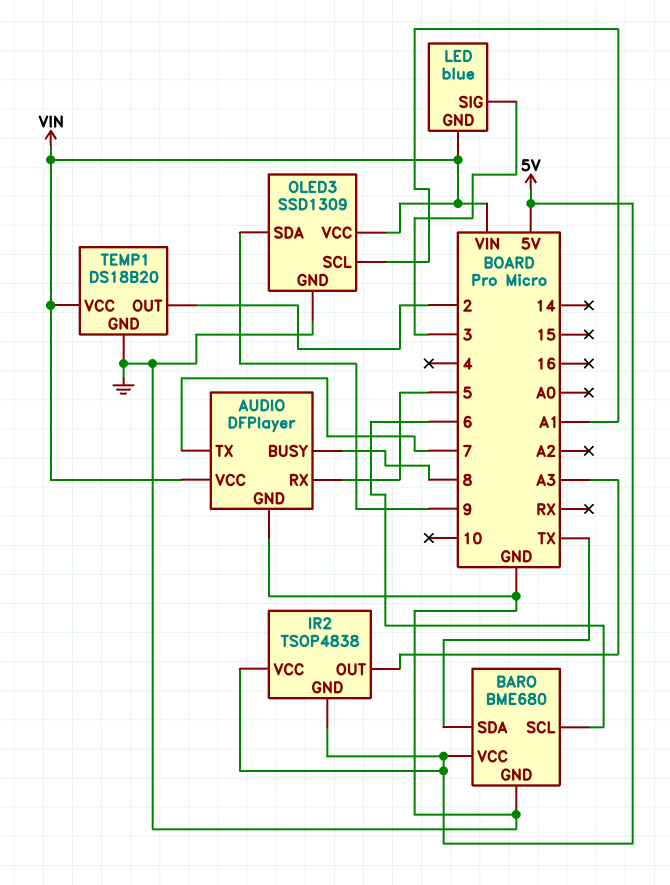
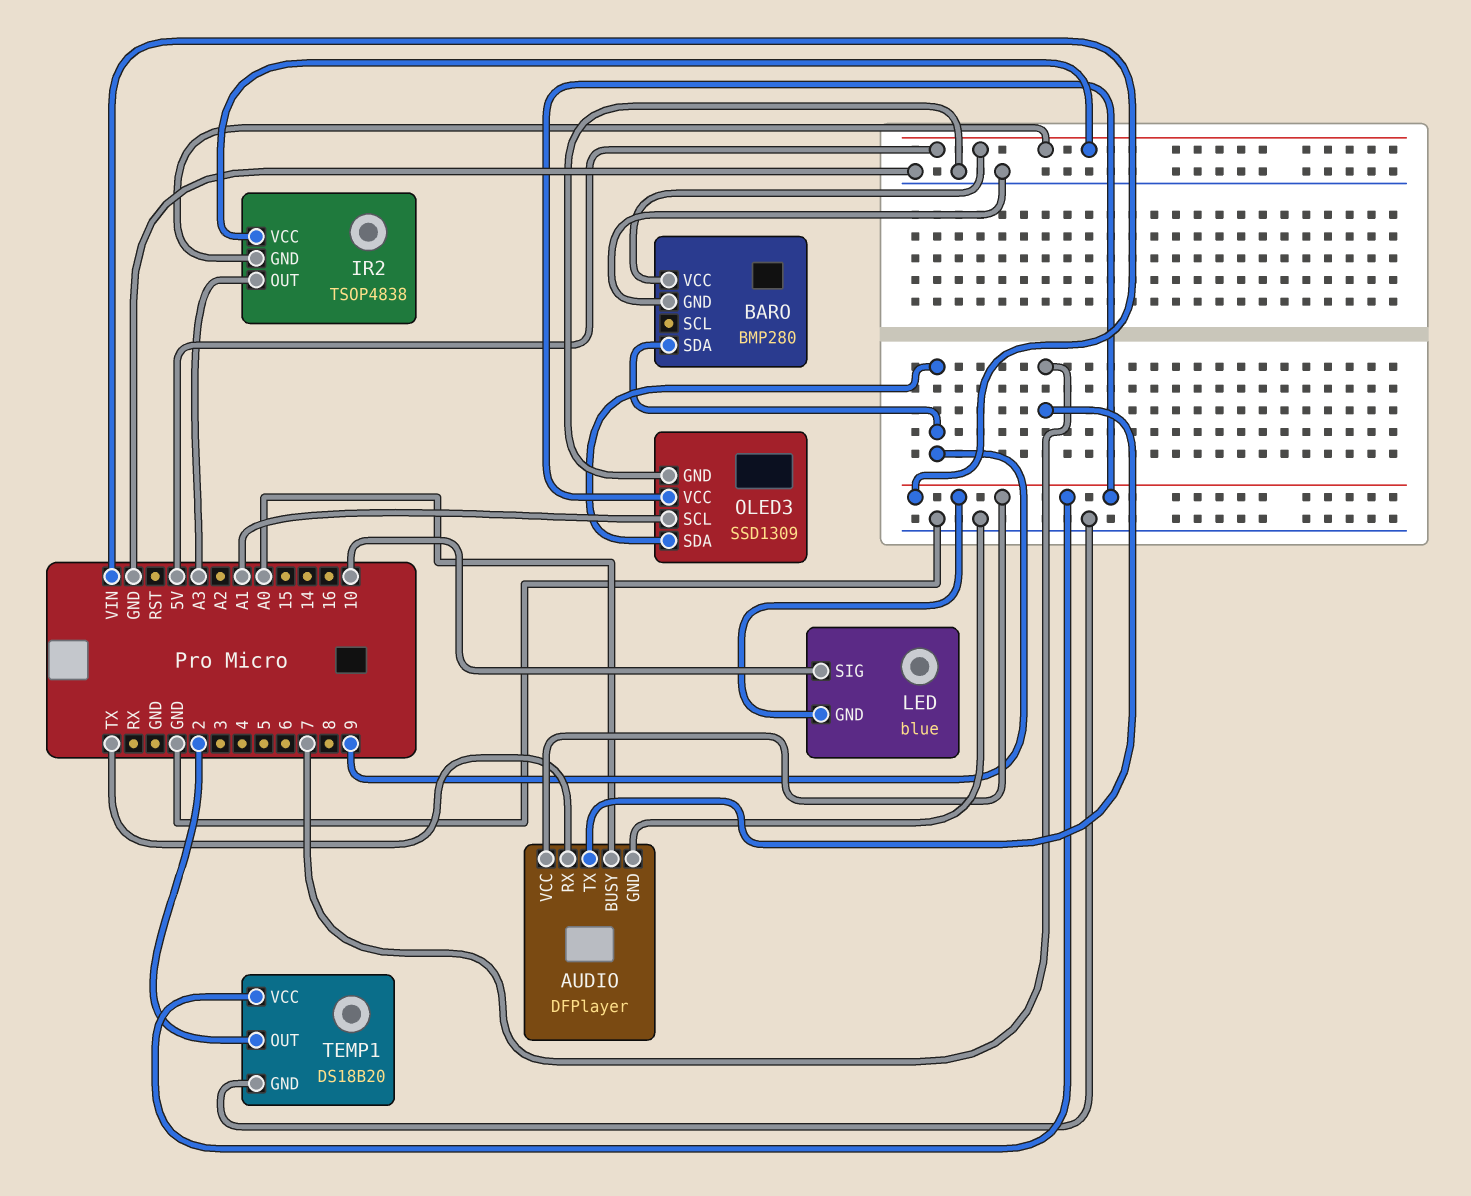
AUDIO pin BUSY: 8 -> A0
AUDIO pin RX: 5 -> TX
BARO: BME680 -> BMP280
BARO pin SCL: 6 -> none
BARO pin SDA: TX -> 9
LED pin SIG: 3 -> 10

